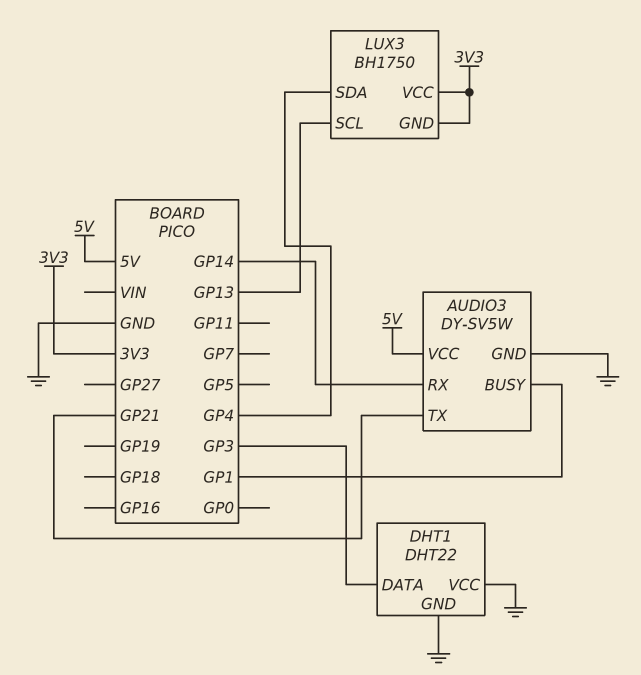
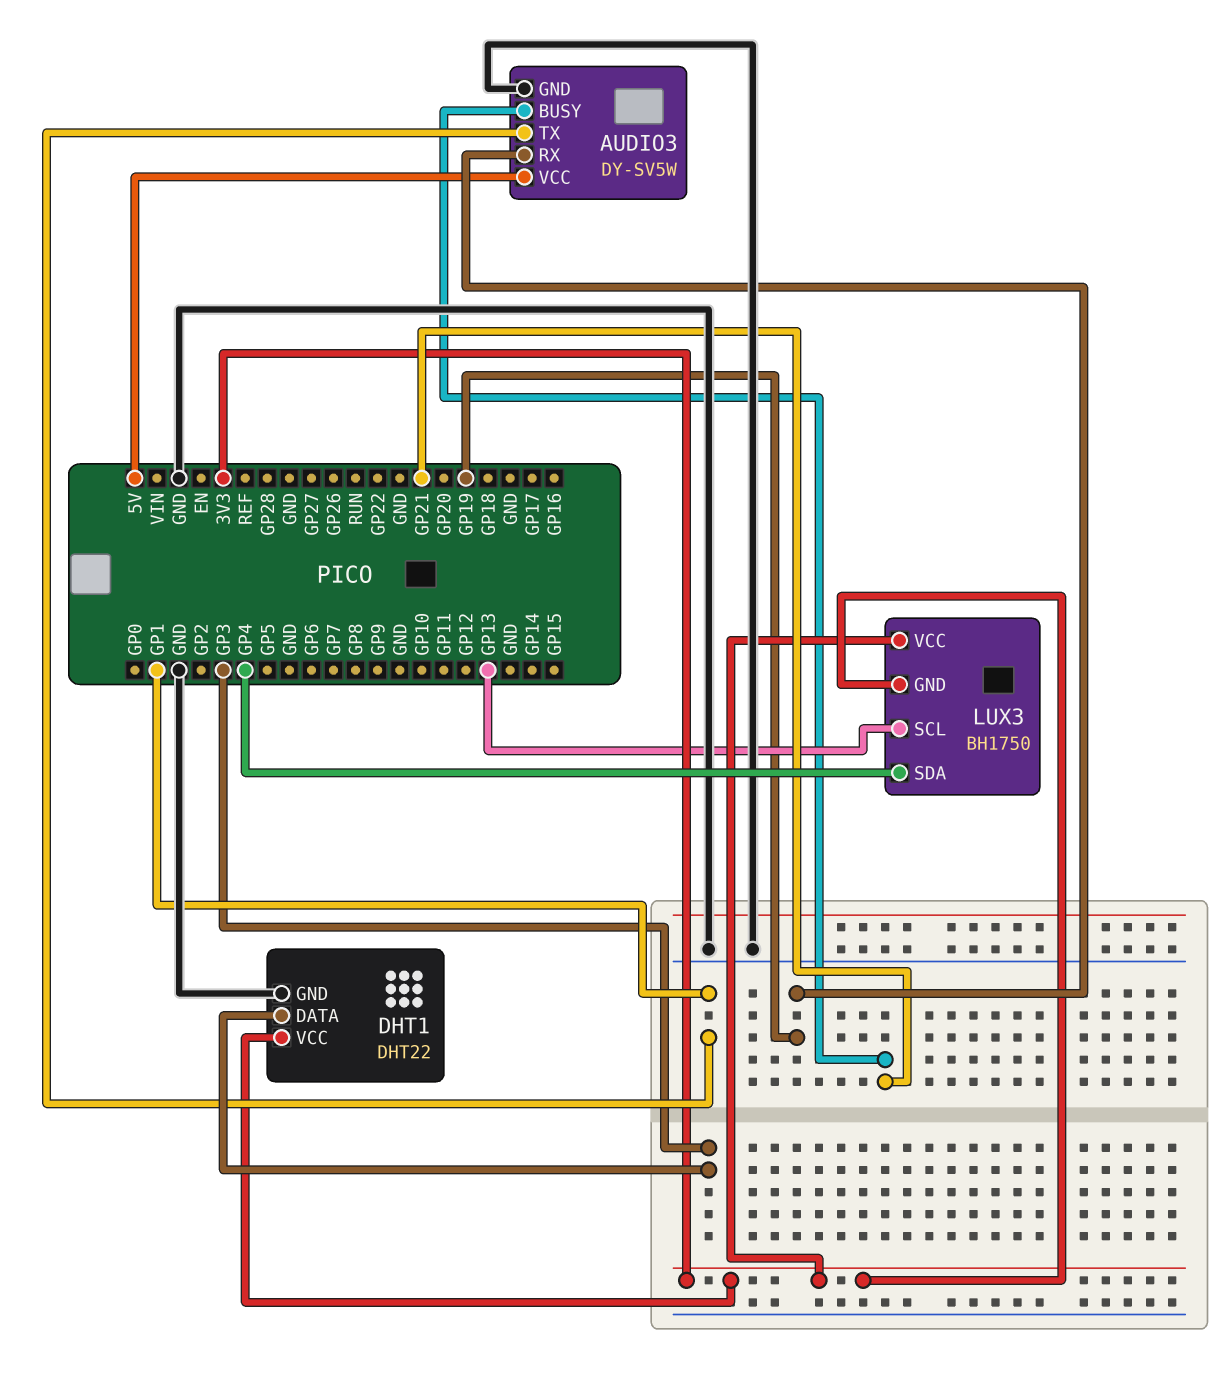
AUDIO3 pin BUSY: GP1 -> GP21
AUDIO3 pin RX: GP14 -> GP19
AUDIO3 pin TX: GP21 -> GP1
DHT1 pin VCC: GND -> 3V3

